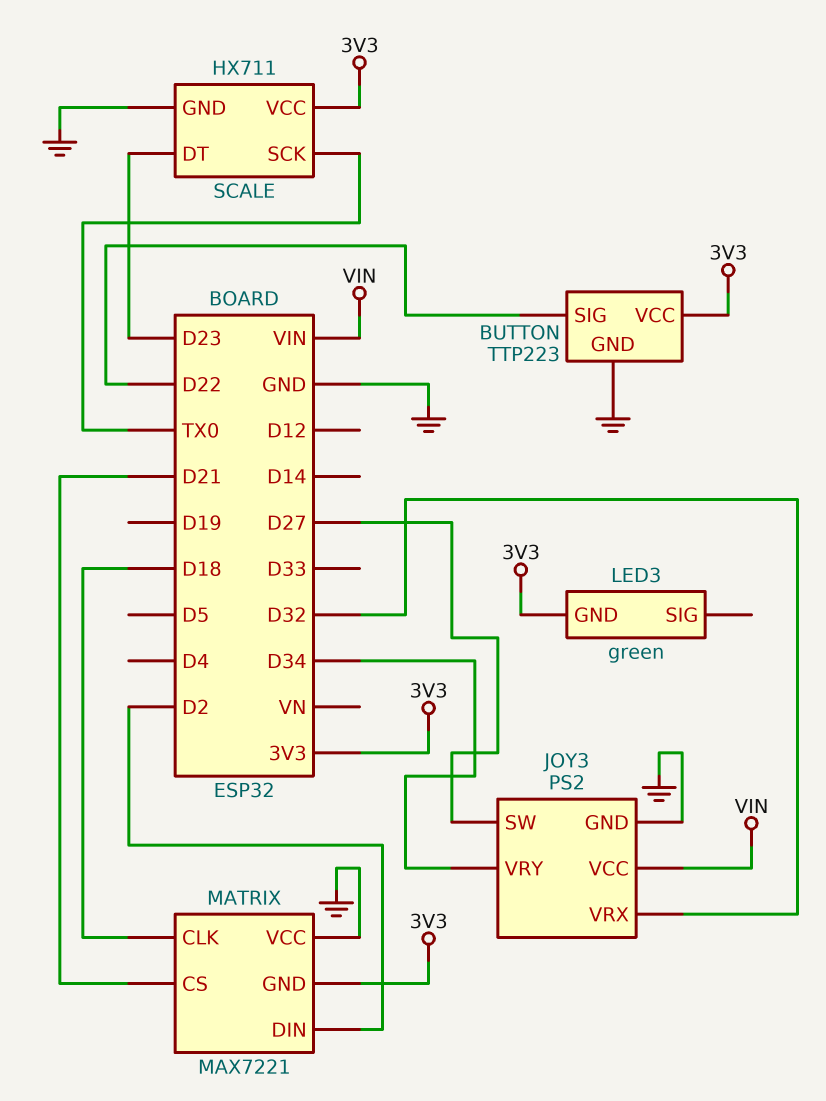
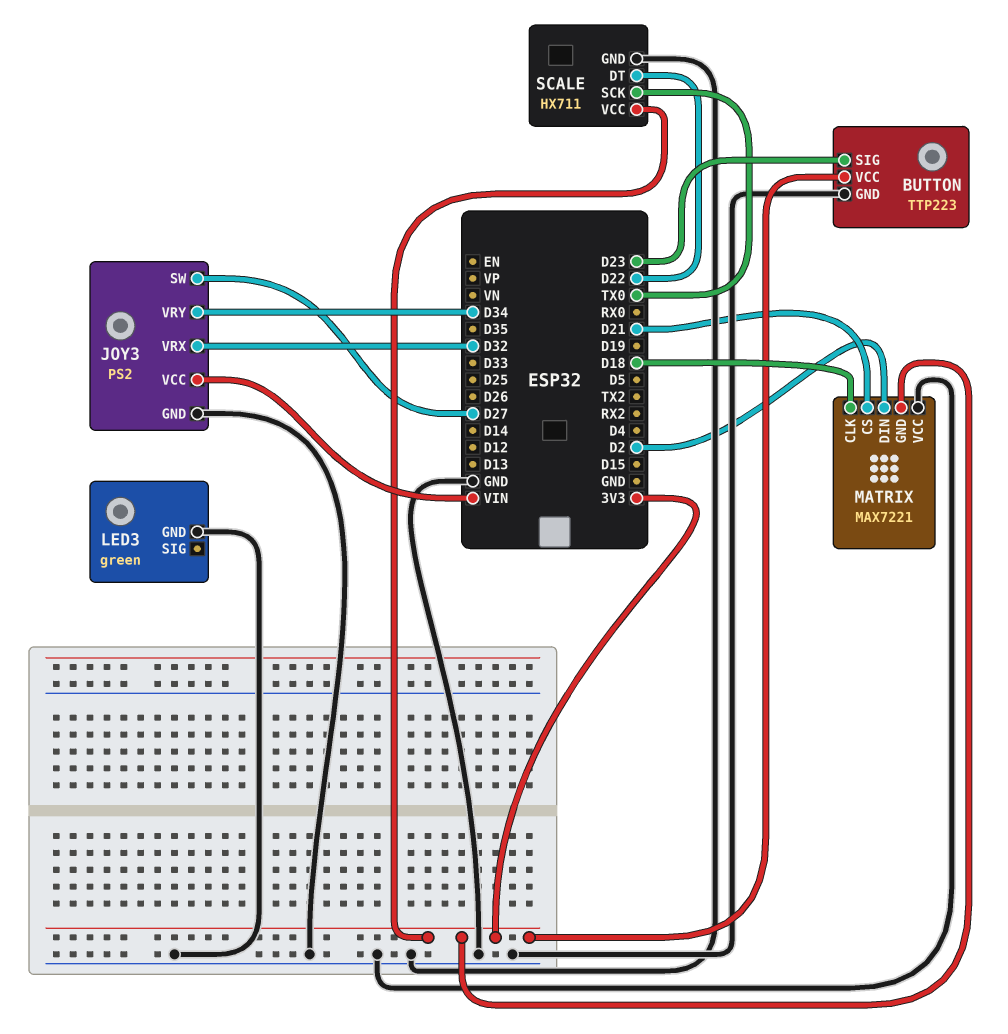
BUTTON pin SIG: D22 -> D23
LED3 pin GND: 3V3 -> GND
SCALE pin DT: D23 -> D22

